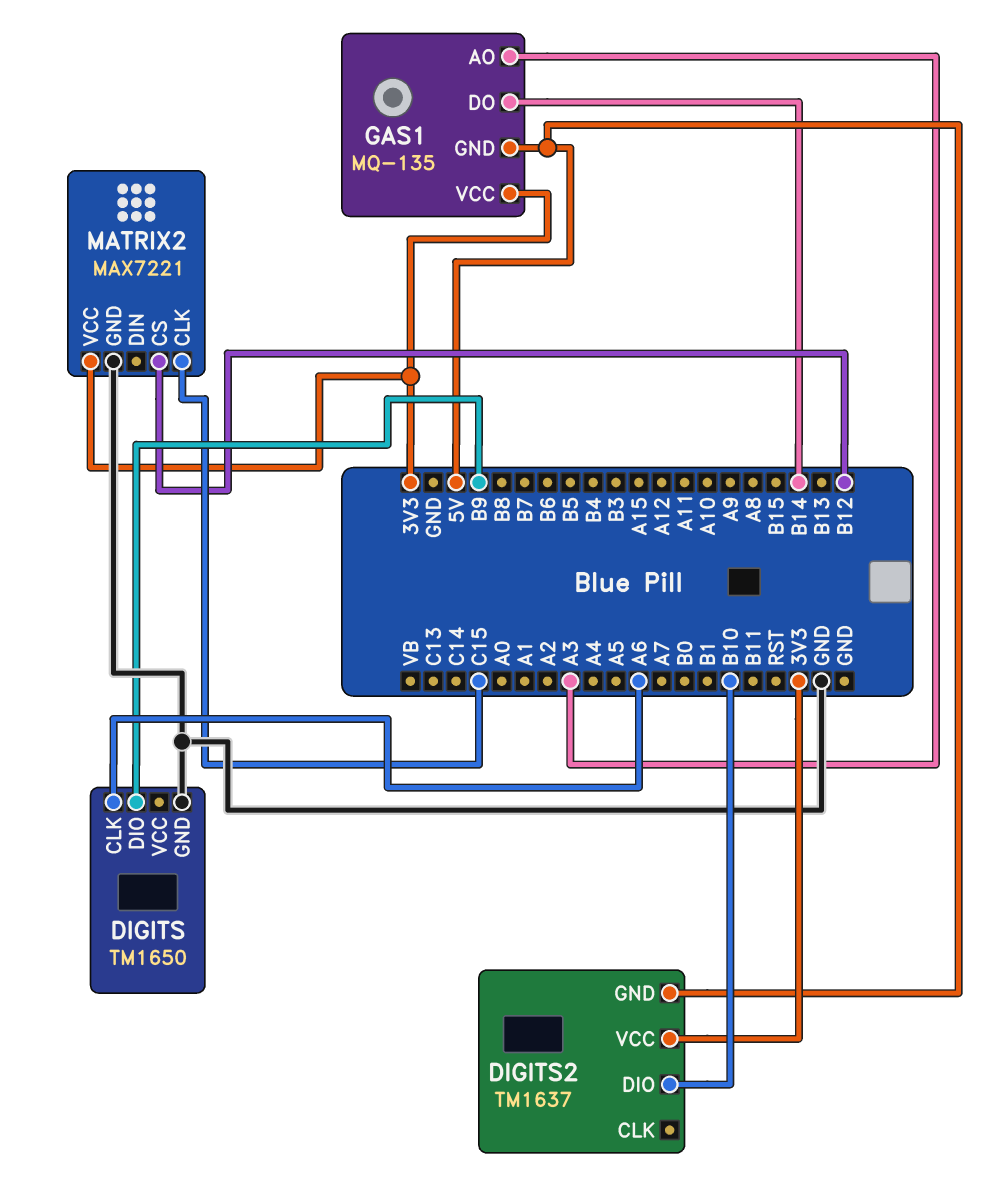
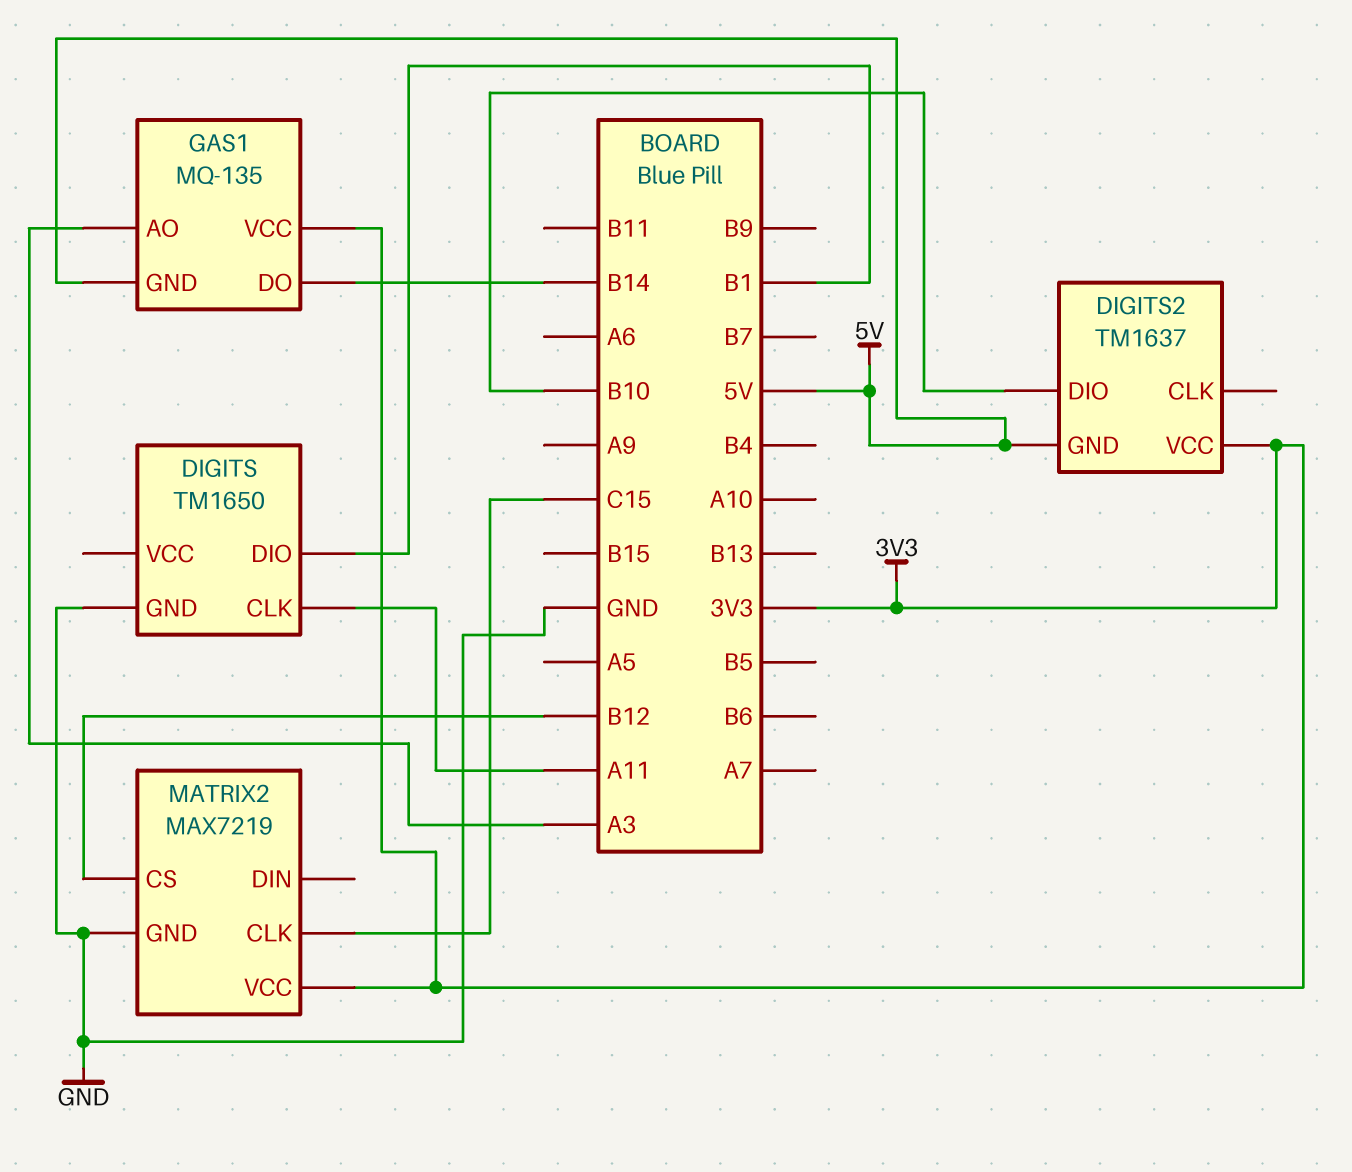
DIGITS pin CLK: A6 -> A11
DIGITS pin DIO: B9 -> B1
MATRIX2: MAX7221 -> MAX7219

